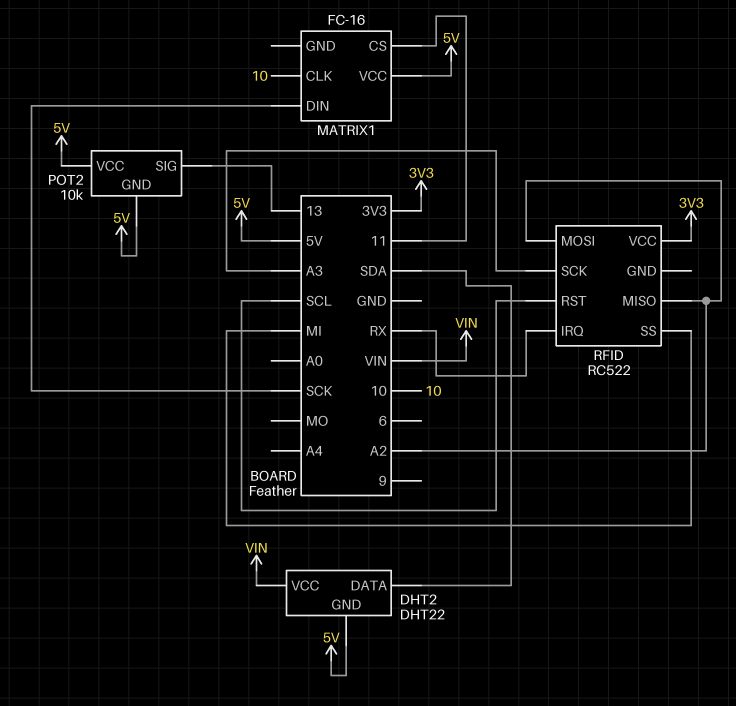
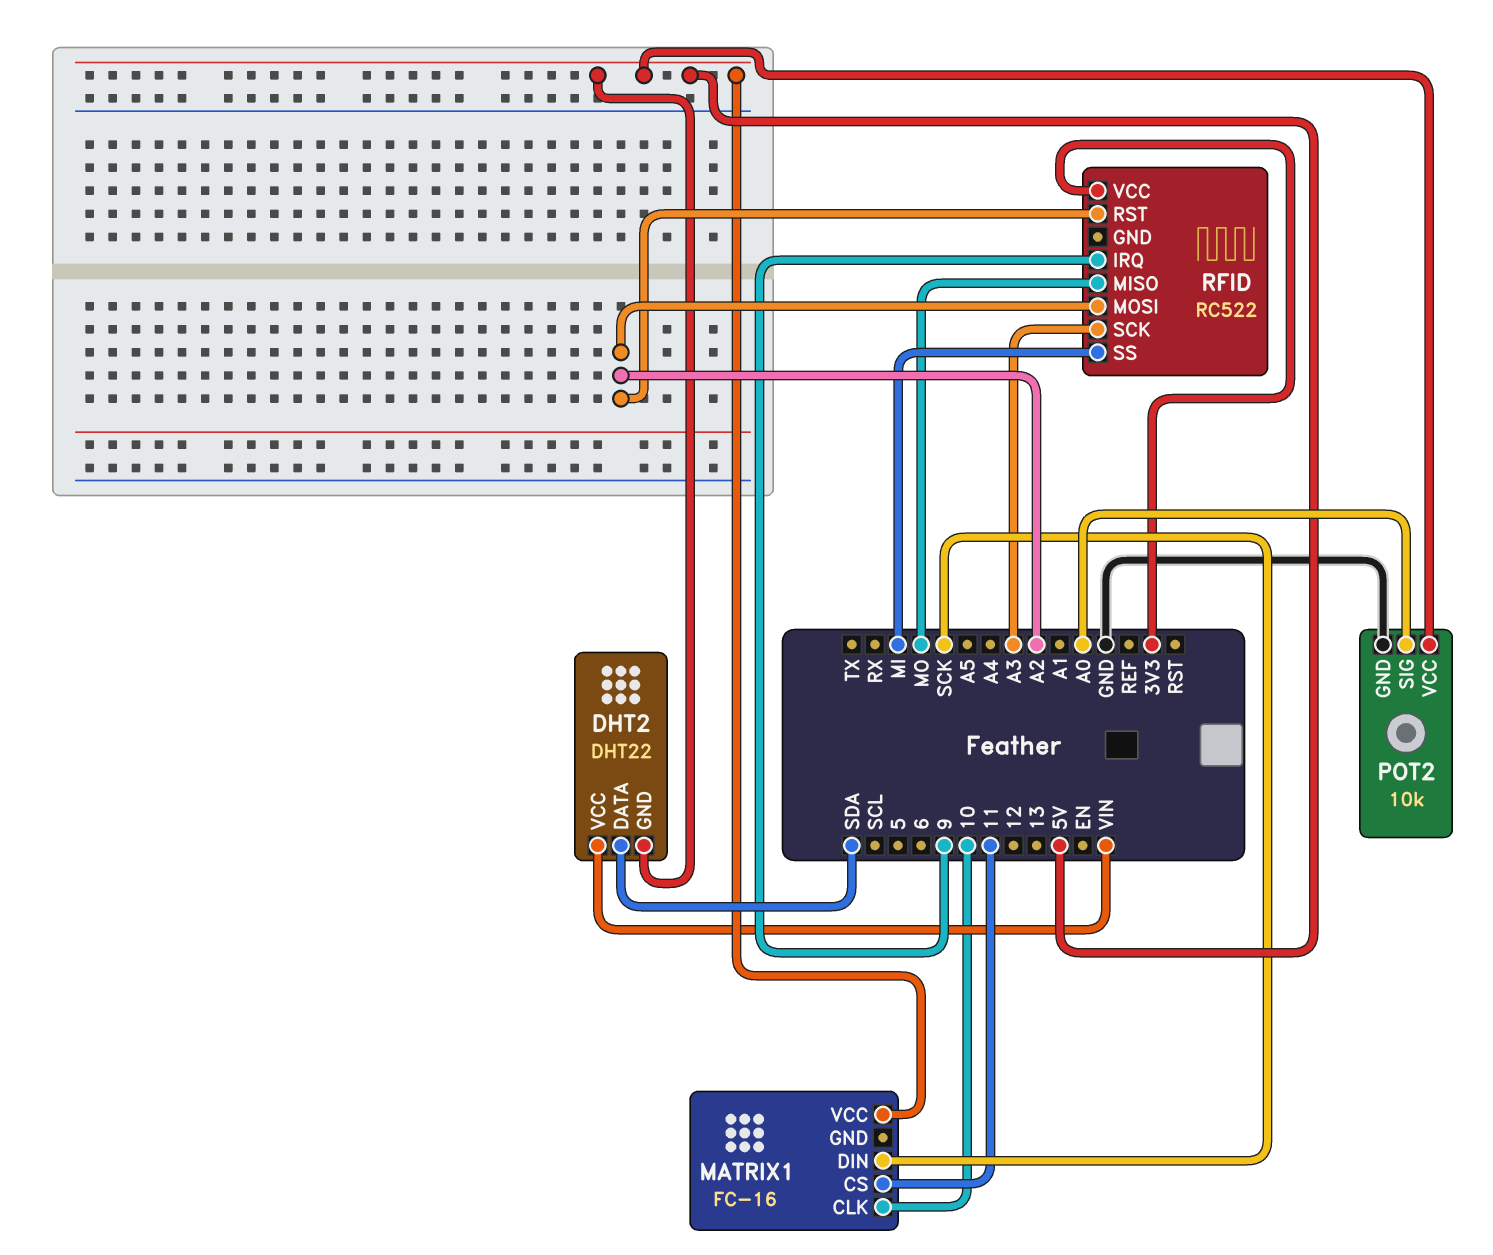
POT2 pin GND: 5V -> GND
POT2 pin SIG: 13 -> A0
RFID pin IRQ: RX -> 9
RFID pin MISO: A2 -> MO
RFID pin RST: SCL -> A2

